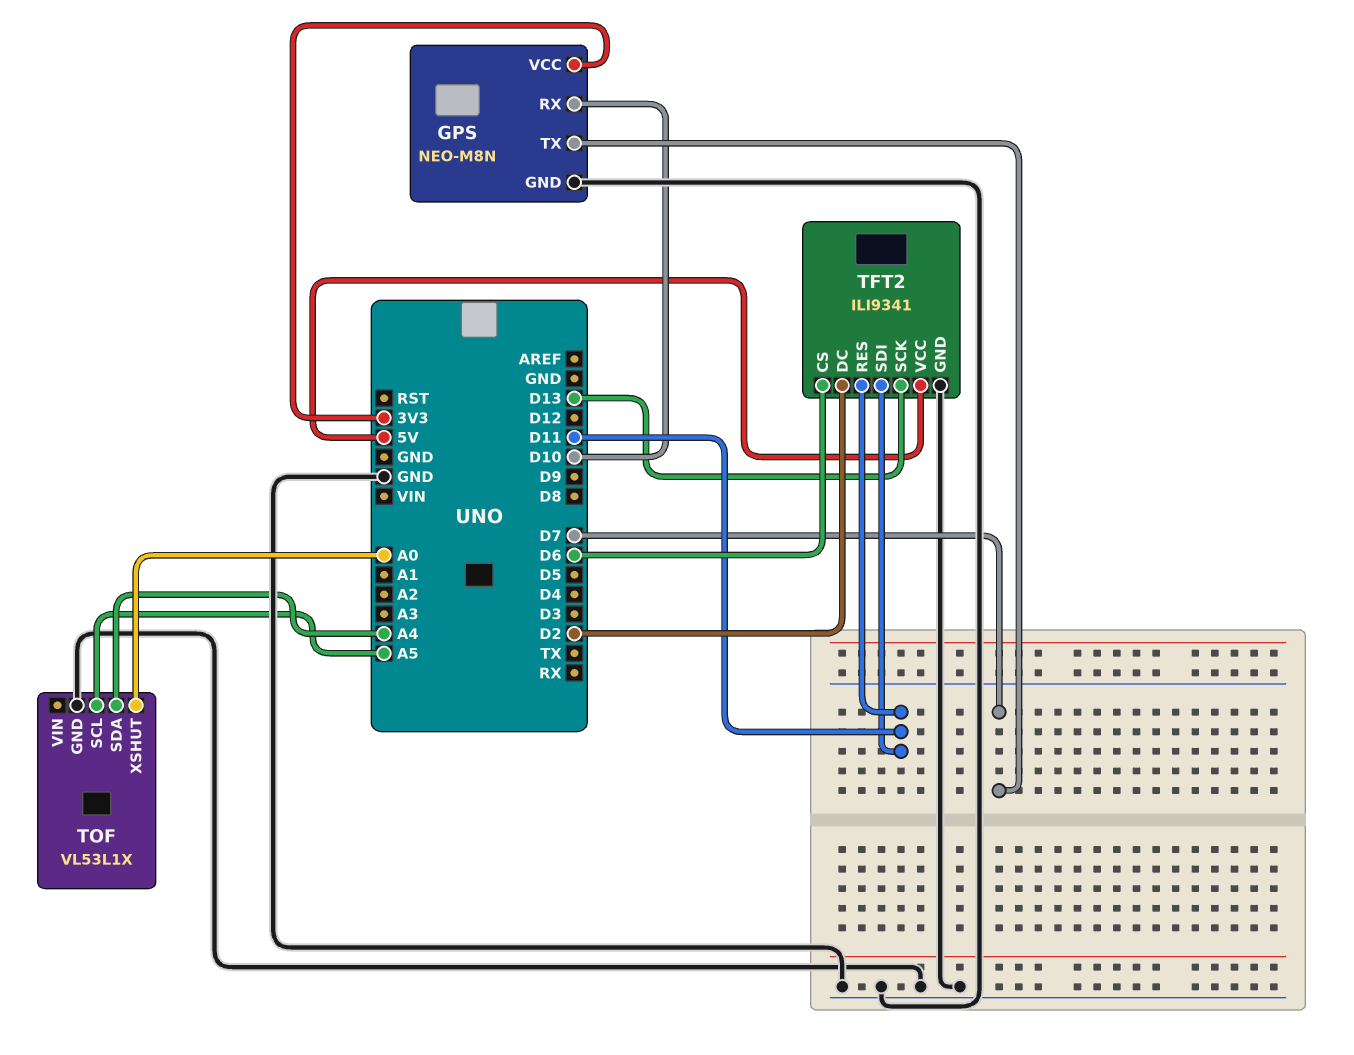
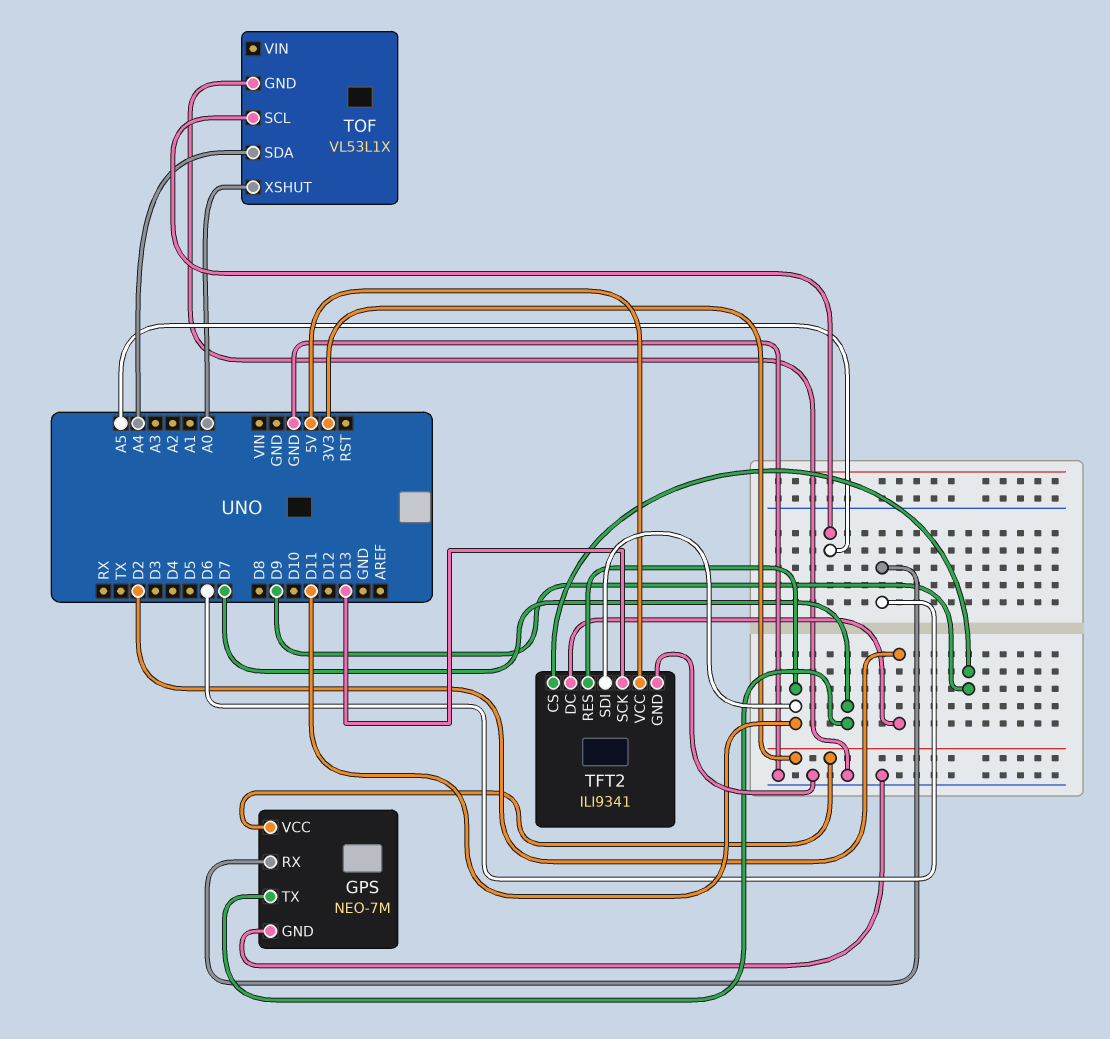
GPS: NEO-M8N -> NEO-7M
GPS pin RX: D10 -> D6
TFT2 pin CS: D6 -> D9

